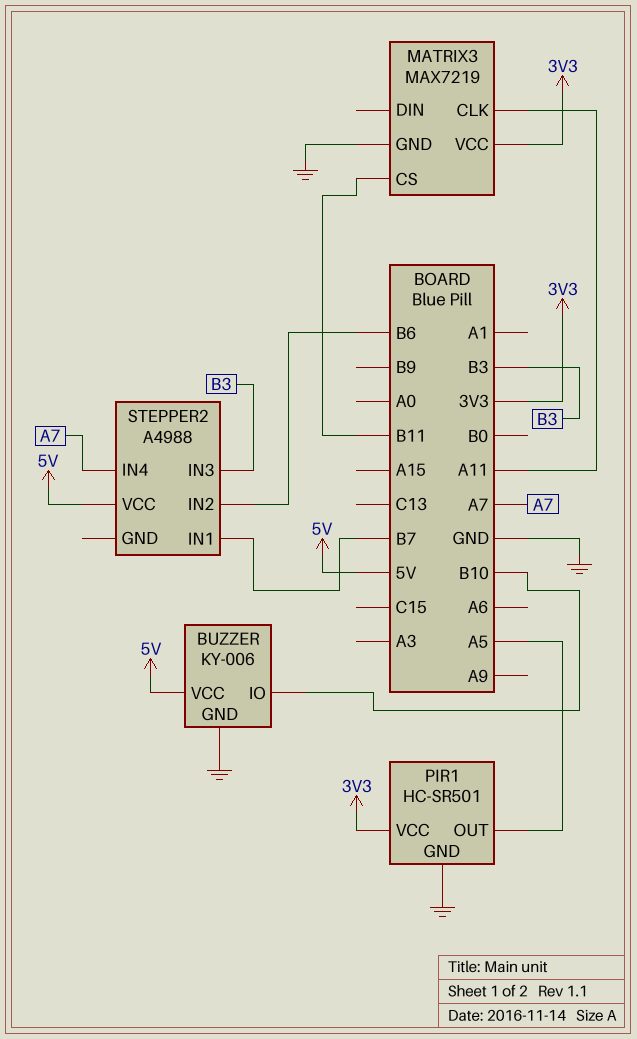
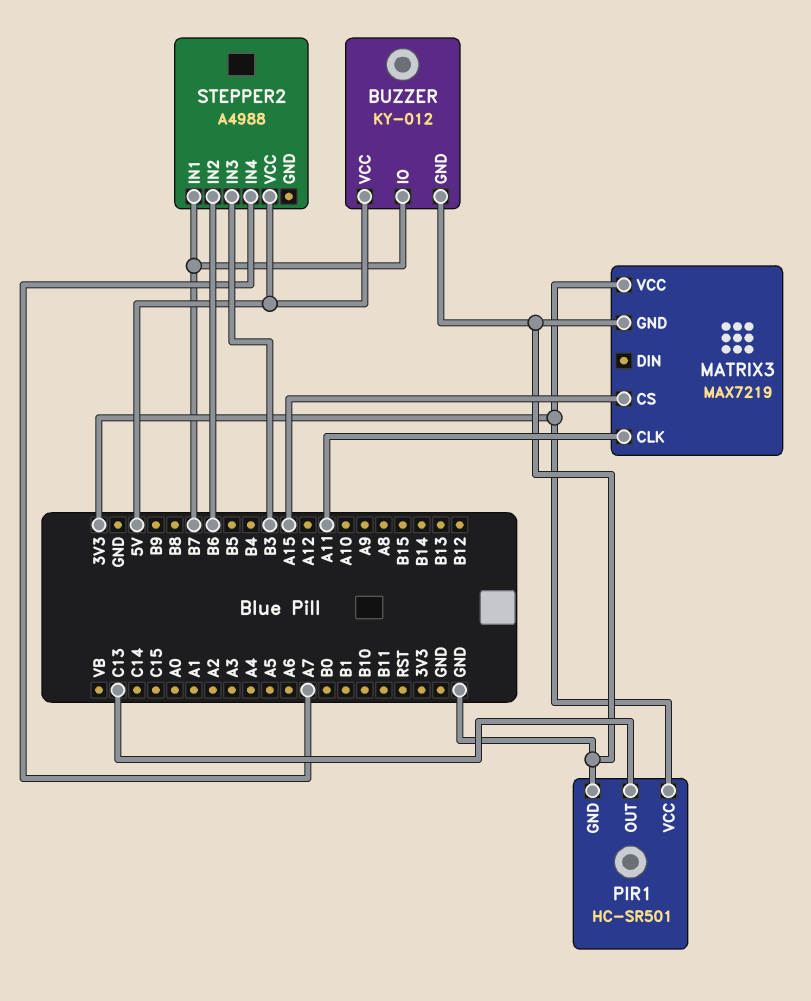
BUZZER: KY-006 -> KY-012
BUZZER pin IO: B10 -> B7
MATRIX3 pin CS: B11 -> A15
PIR1 pin OUT: A5 -> C13

